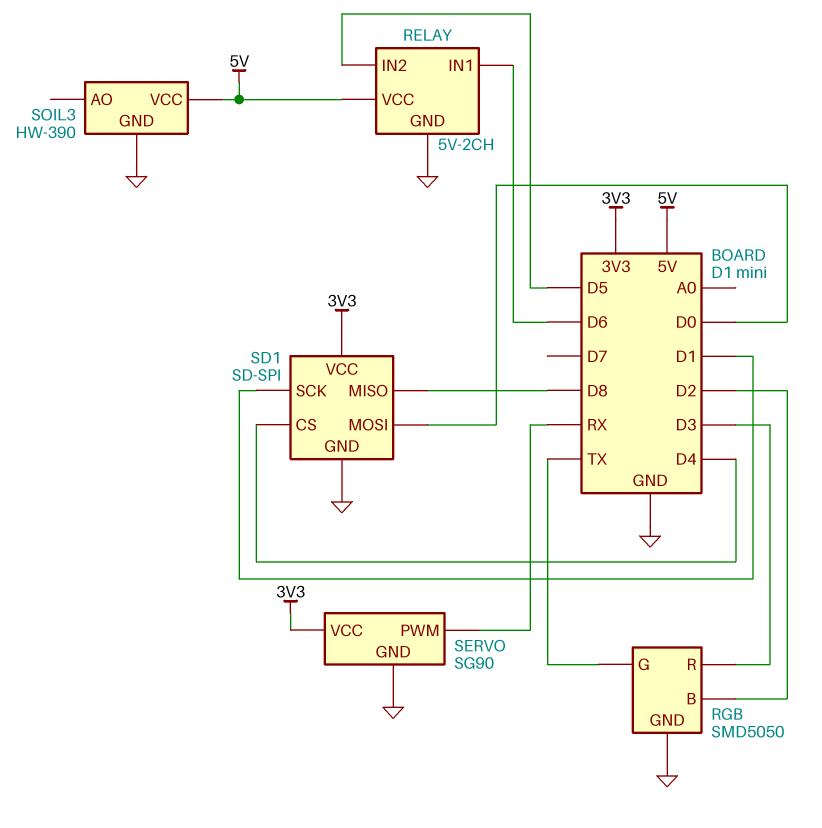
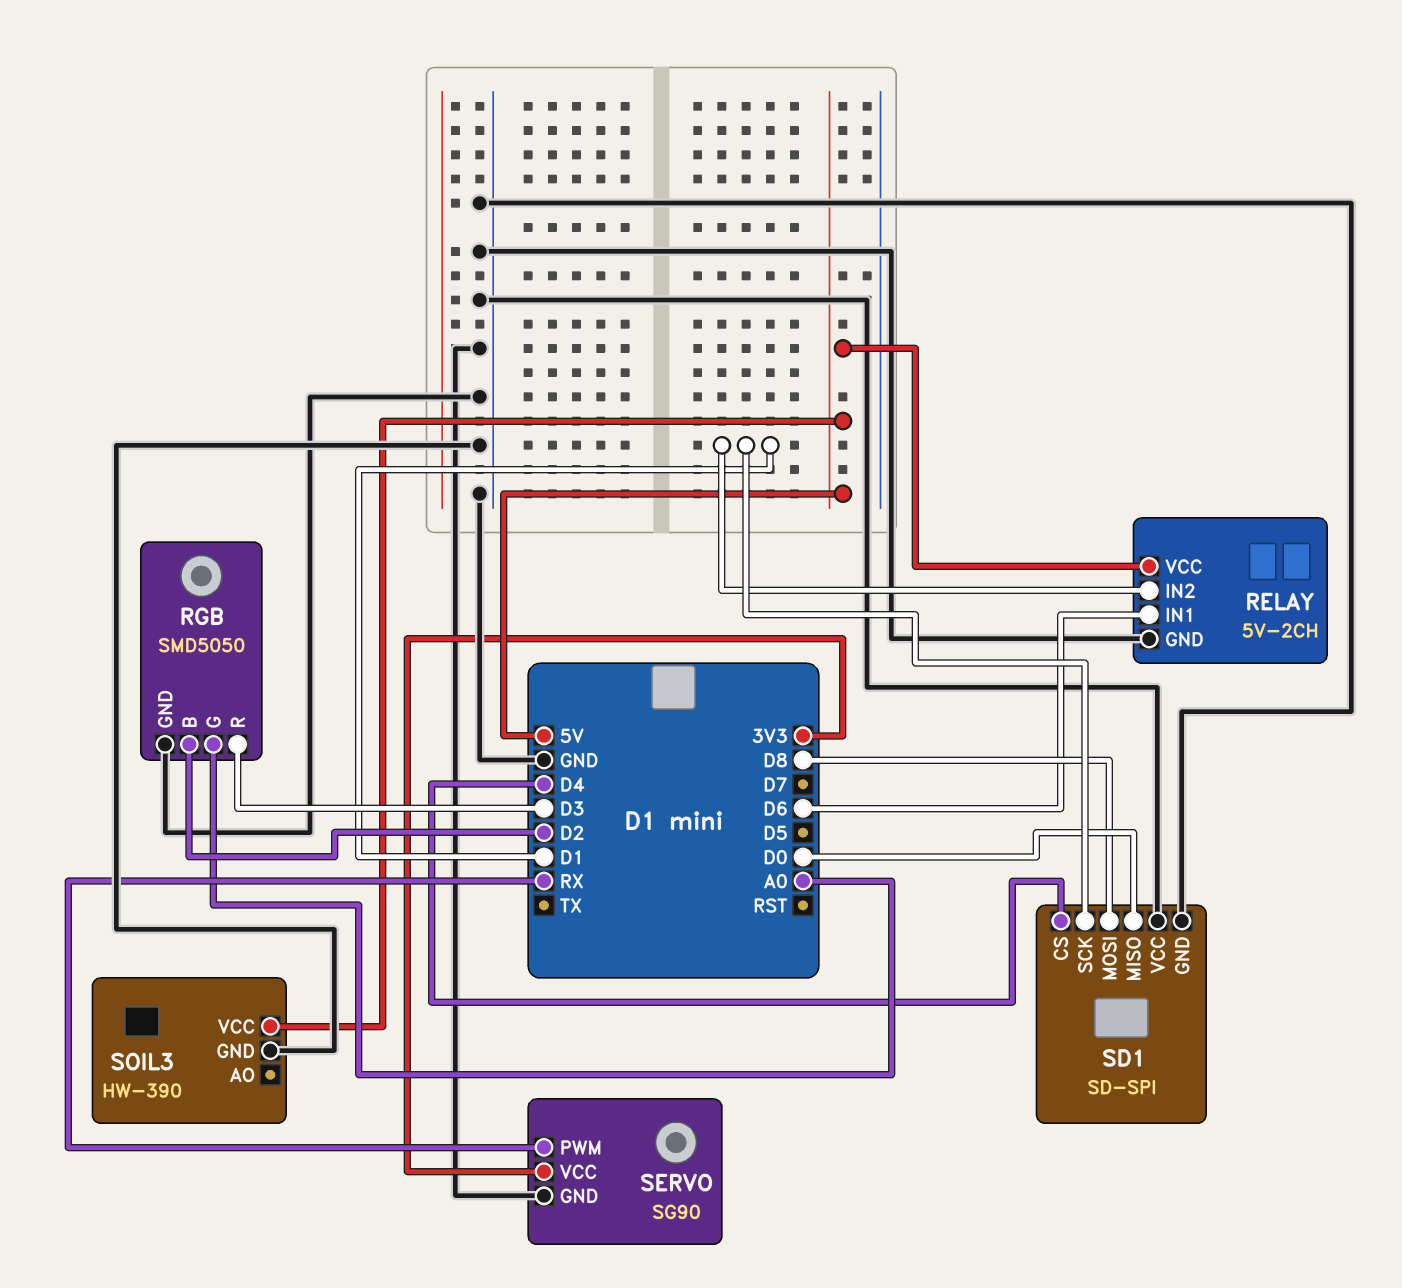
RELAY pin IN2: D5 -> D1
RGB pin G: TX -> A0
SD1 pin MISO: D8 -> D0
SD1 pin MOSI: D0 -> D8
SD1 pin VCC: 3V3 -> GND

